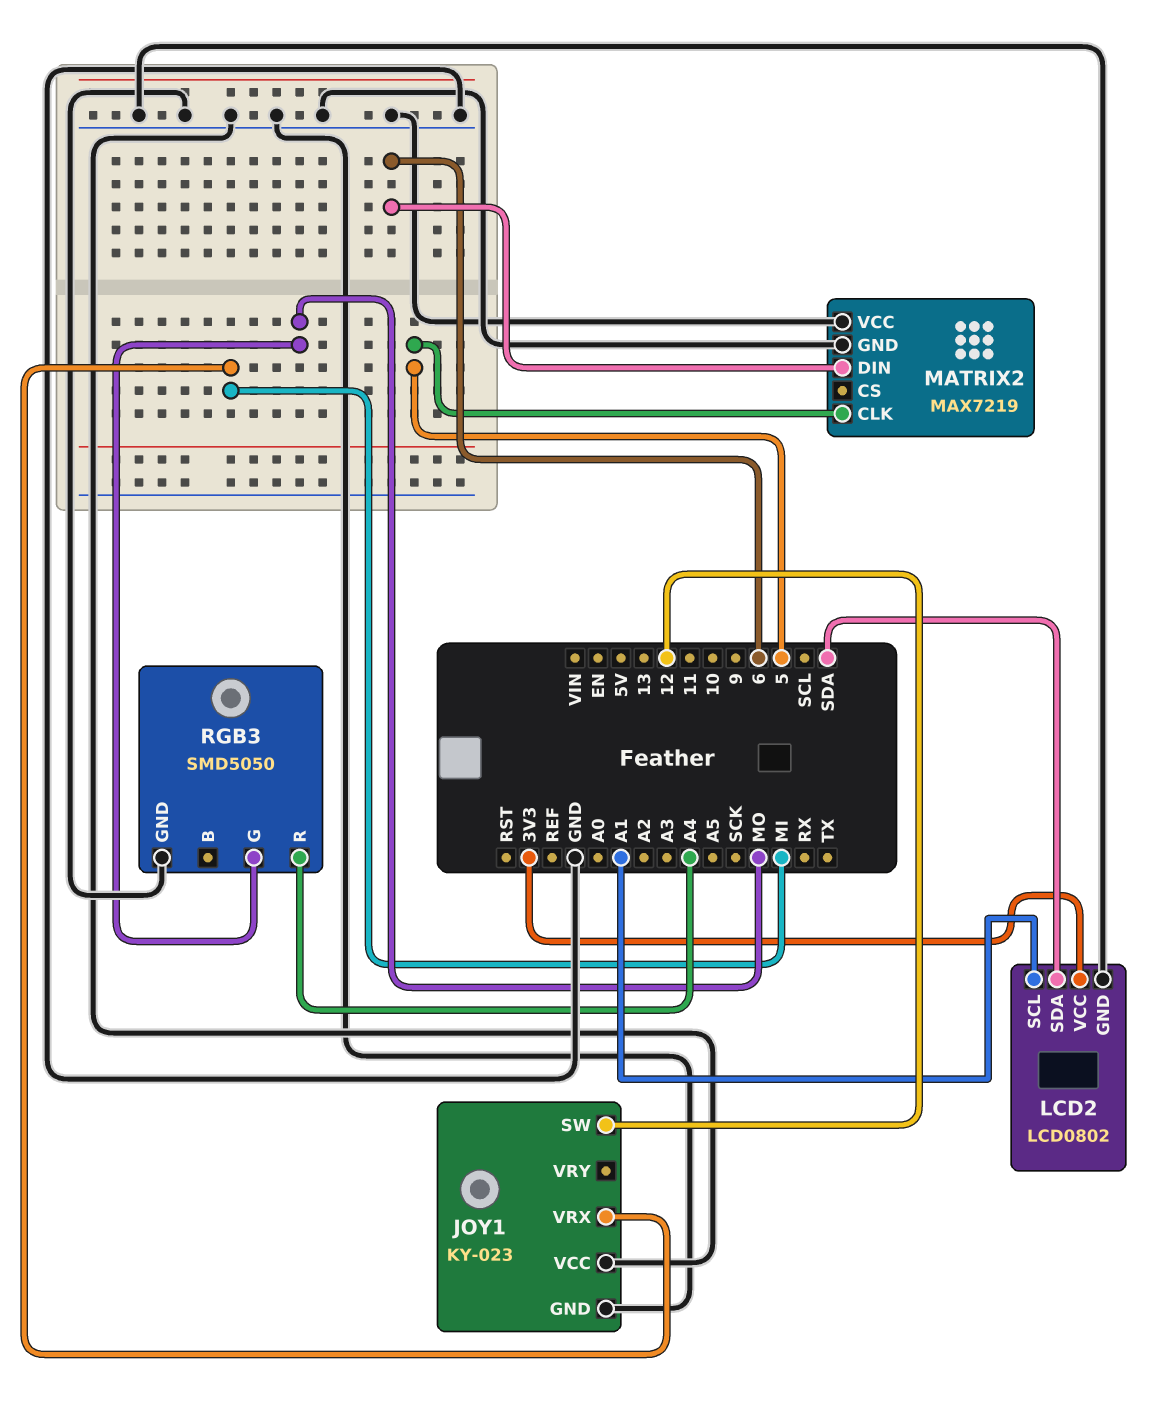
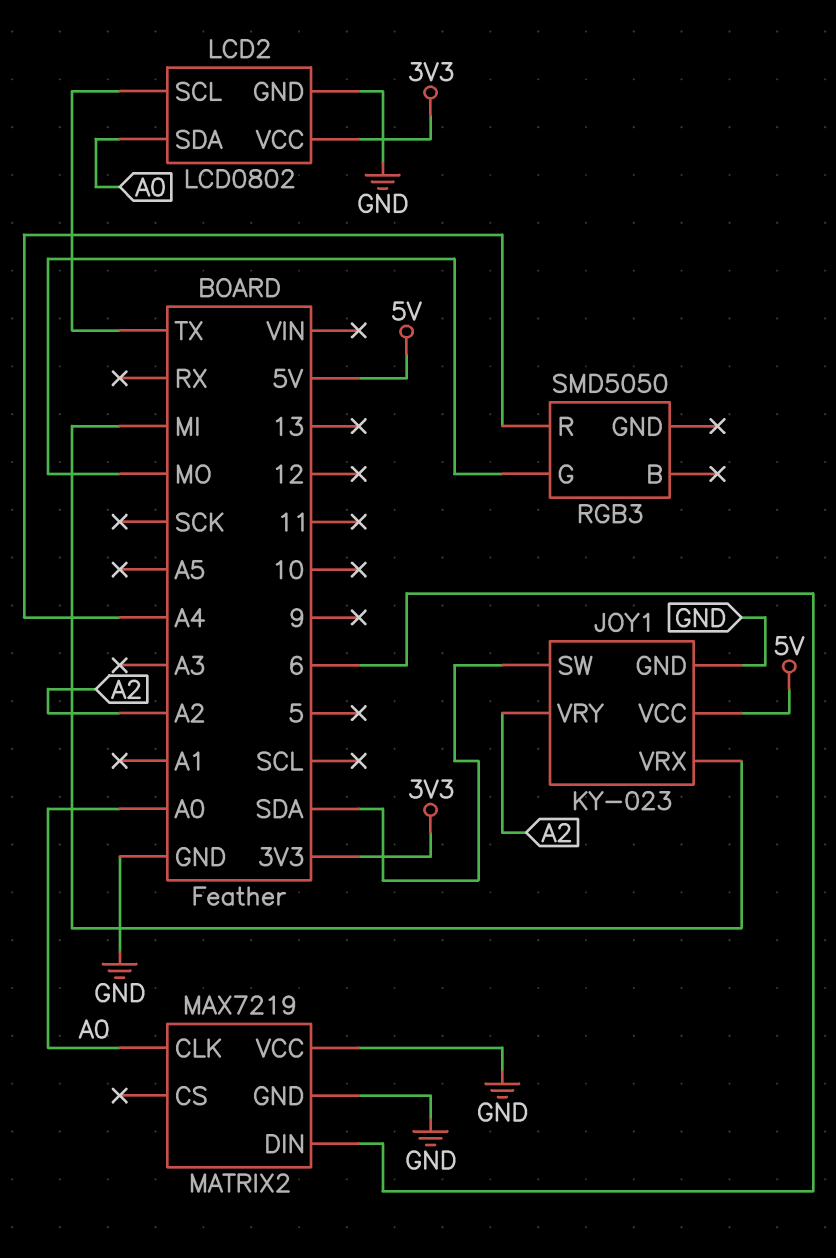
JOY1 pin SW: 12 -> SDA
JOY1 pin VCC: GND -> 5V
JOY1 pin VRY: none -> A2
LCD2 pin SCL: A1 -> TX
LCD2 pin SDA: SDA -> A0
MATRIX2 pin CLK: 5 -> A0
RGB3 pin GND: GND -> none

